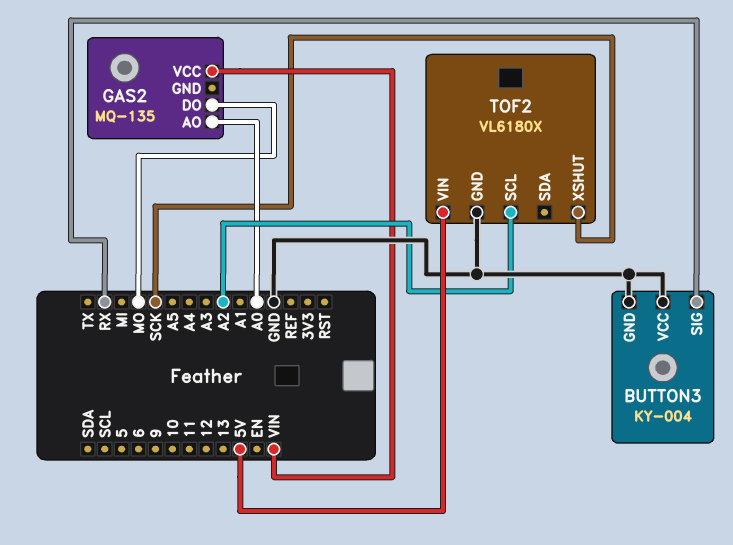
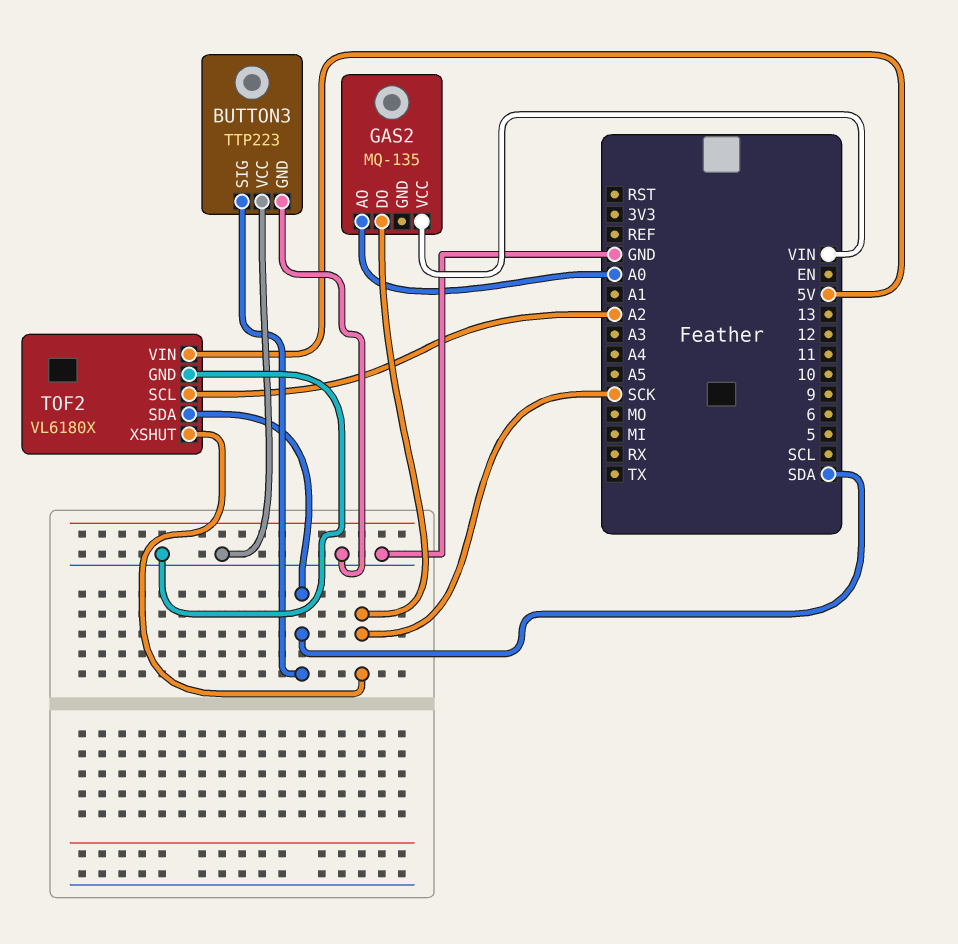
BUTTON3: KY-004 -> TTP223
BUTTON3 pin SIG: RX -> SDA
GAS2 pin DO: MO -> SCK
TOF2 pin SDA: none -> SDA

